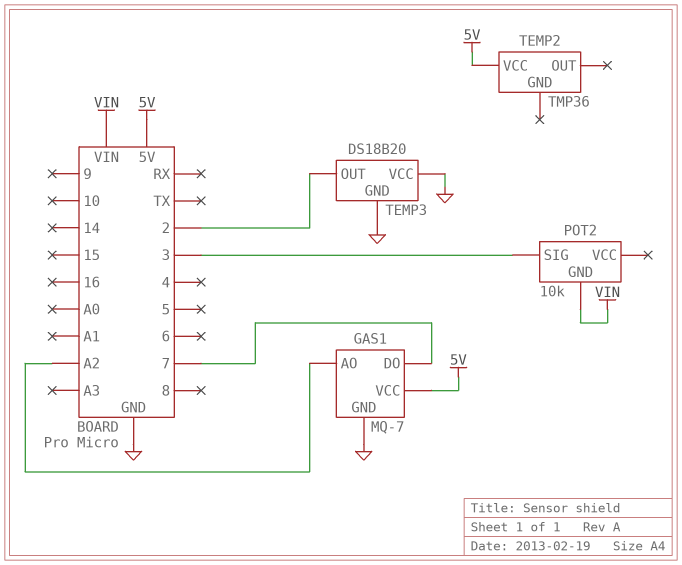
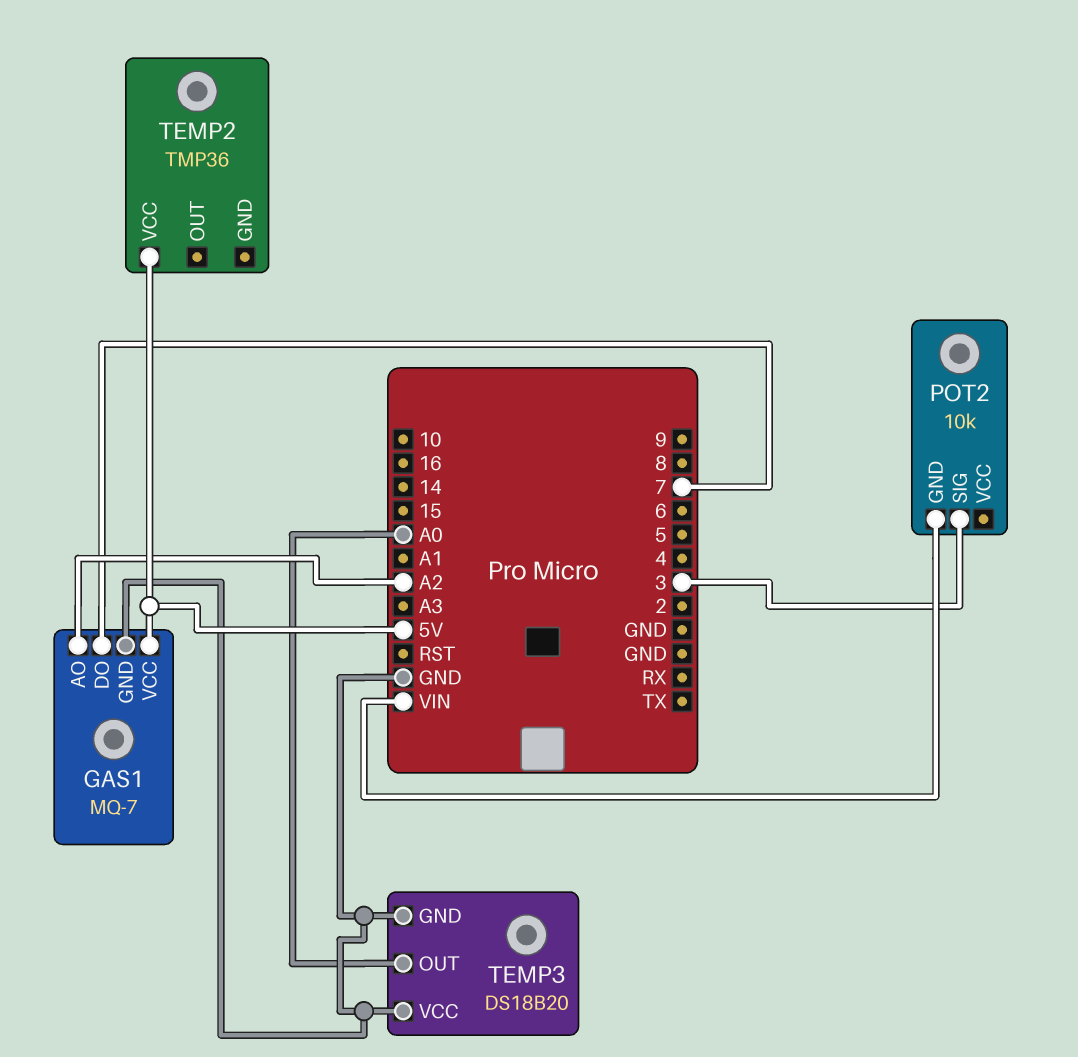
TEMP3 pin OUT: 2 -> A0

